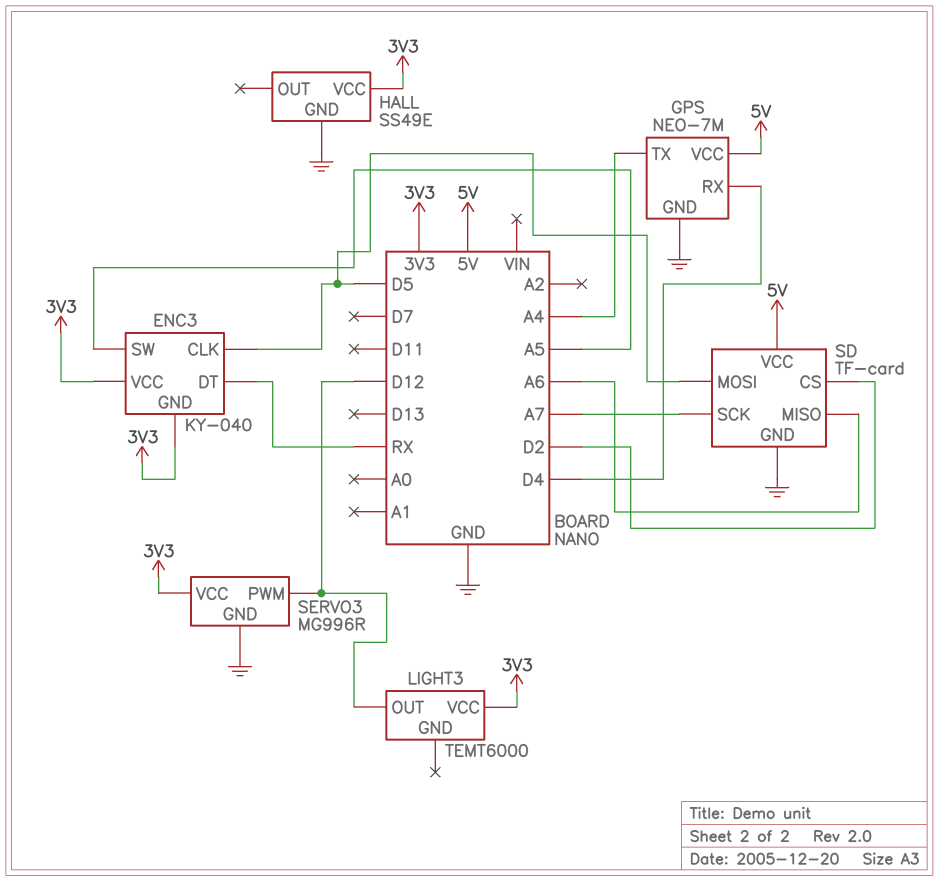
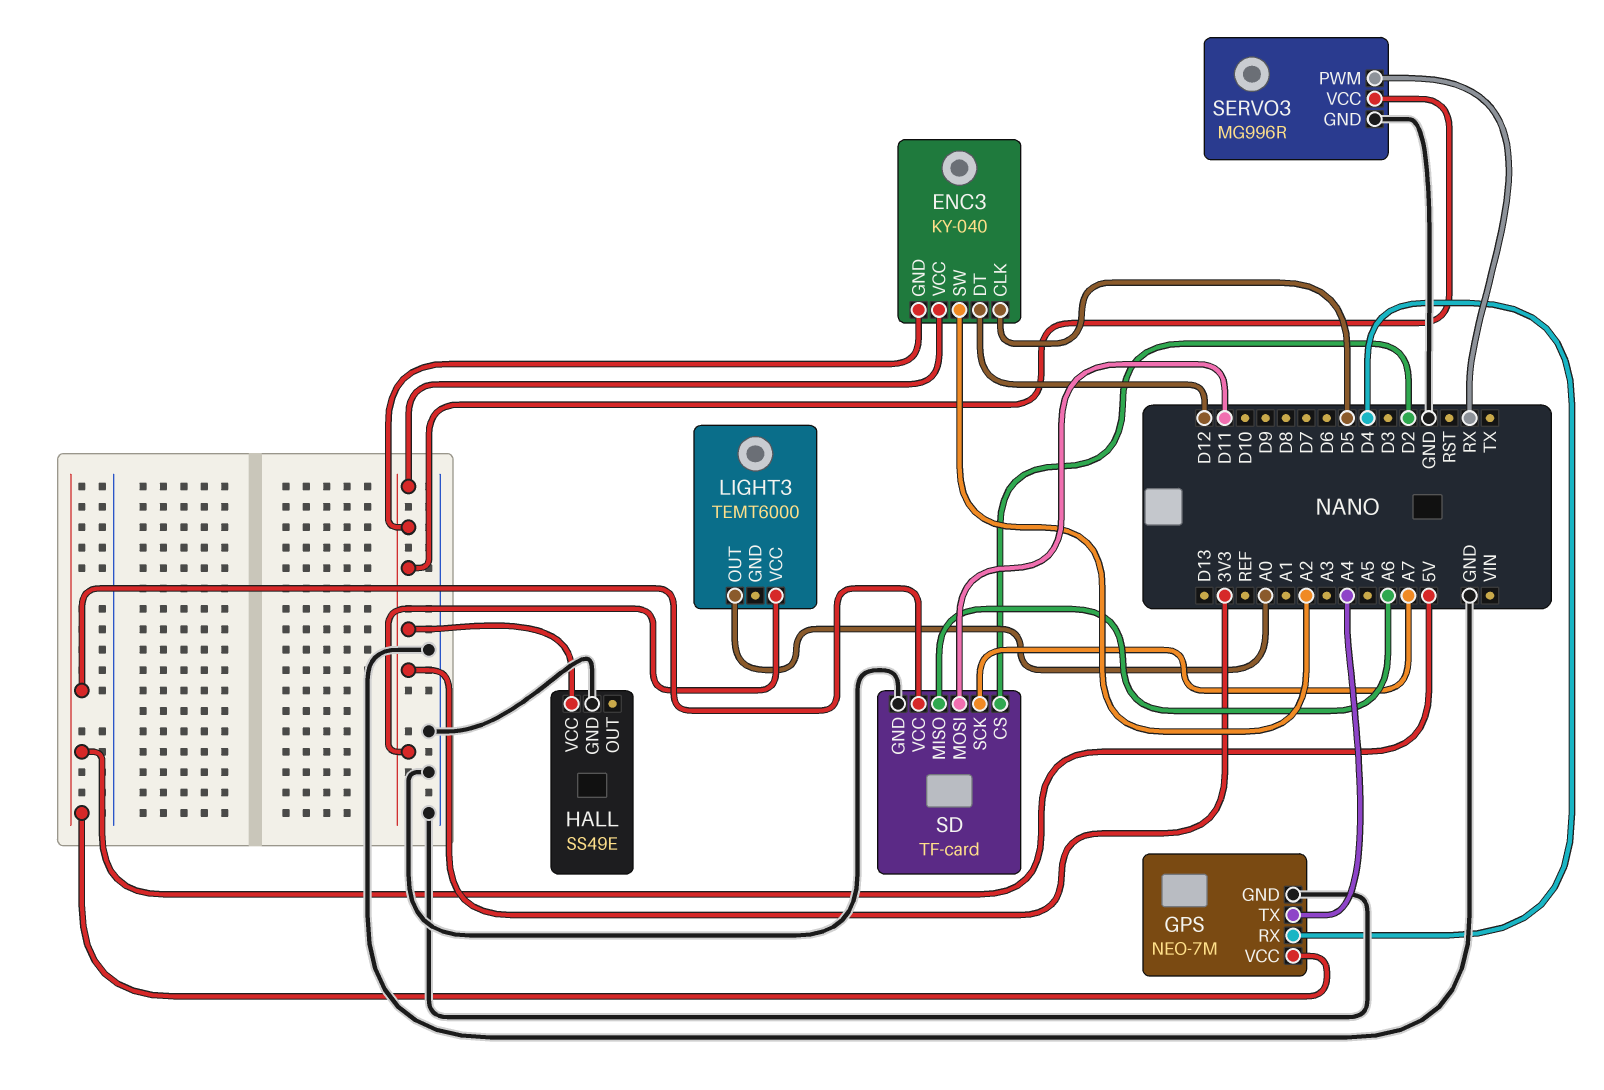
ENC3 pin DT: RX -> D12
ENC3 pin SW: A5 -> A2
LIGHT3 pin OUT: D12 -> A0
SD pin MOSI: D5 -> D11
SERVO3 pin PWM: D12 -> RX

